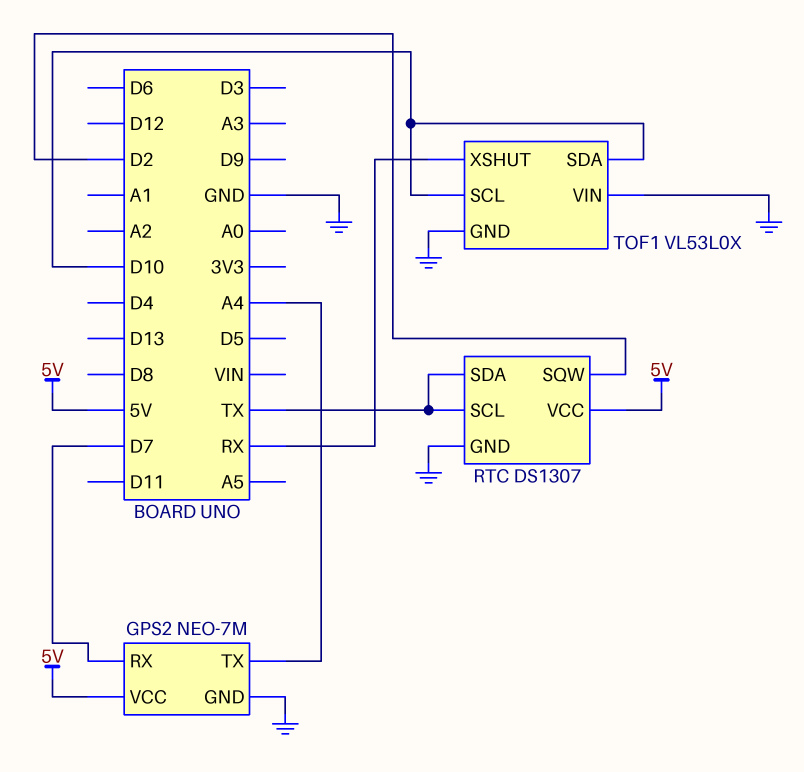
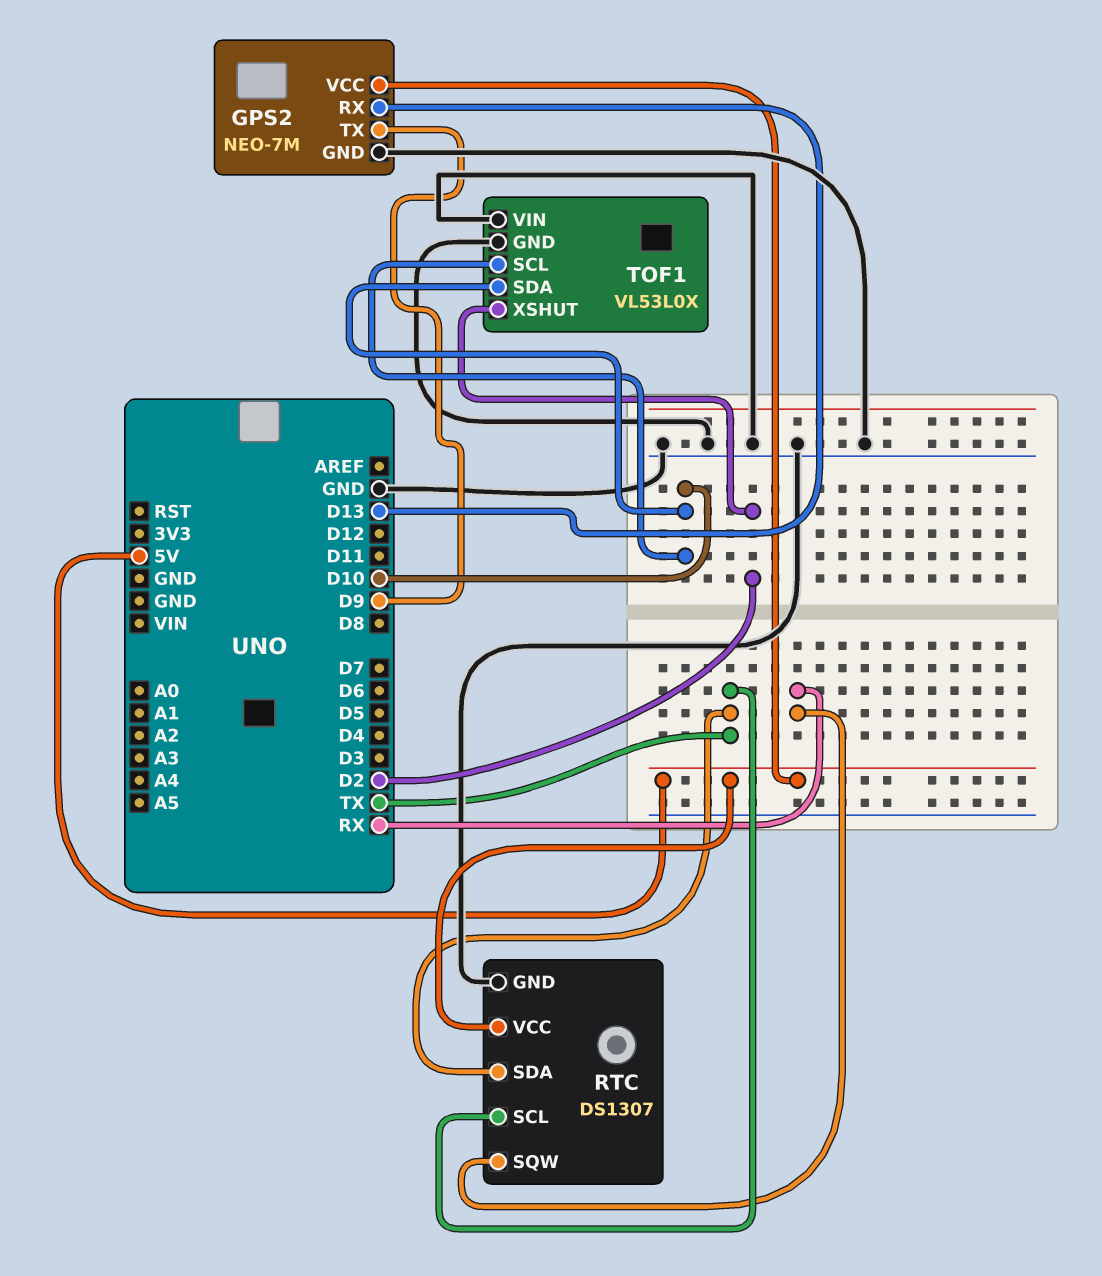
GPS2 pin RX: D7 -> D13
GPS2 pin TX: A4 -> D9
RTC pin SQW: D2 -> RX
TOF1 pin XSHUT: RX -> D2

